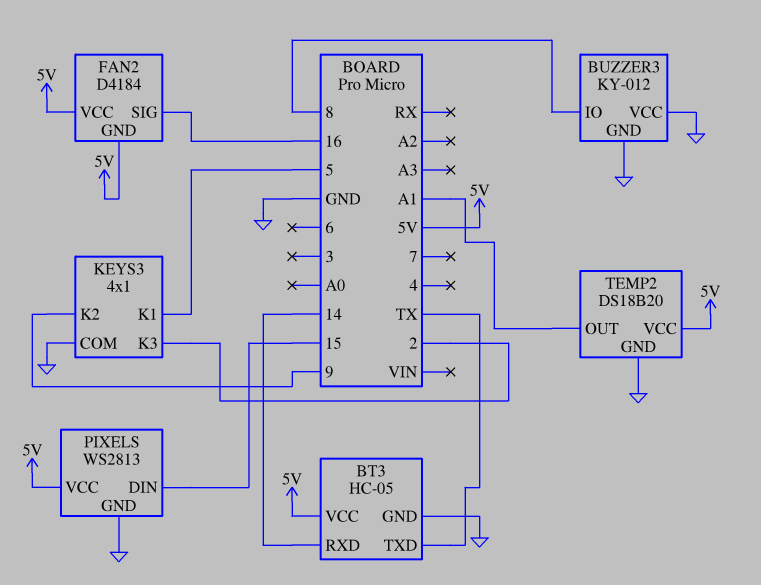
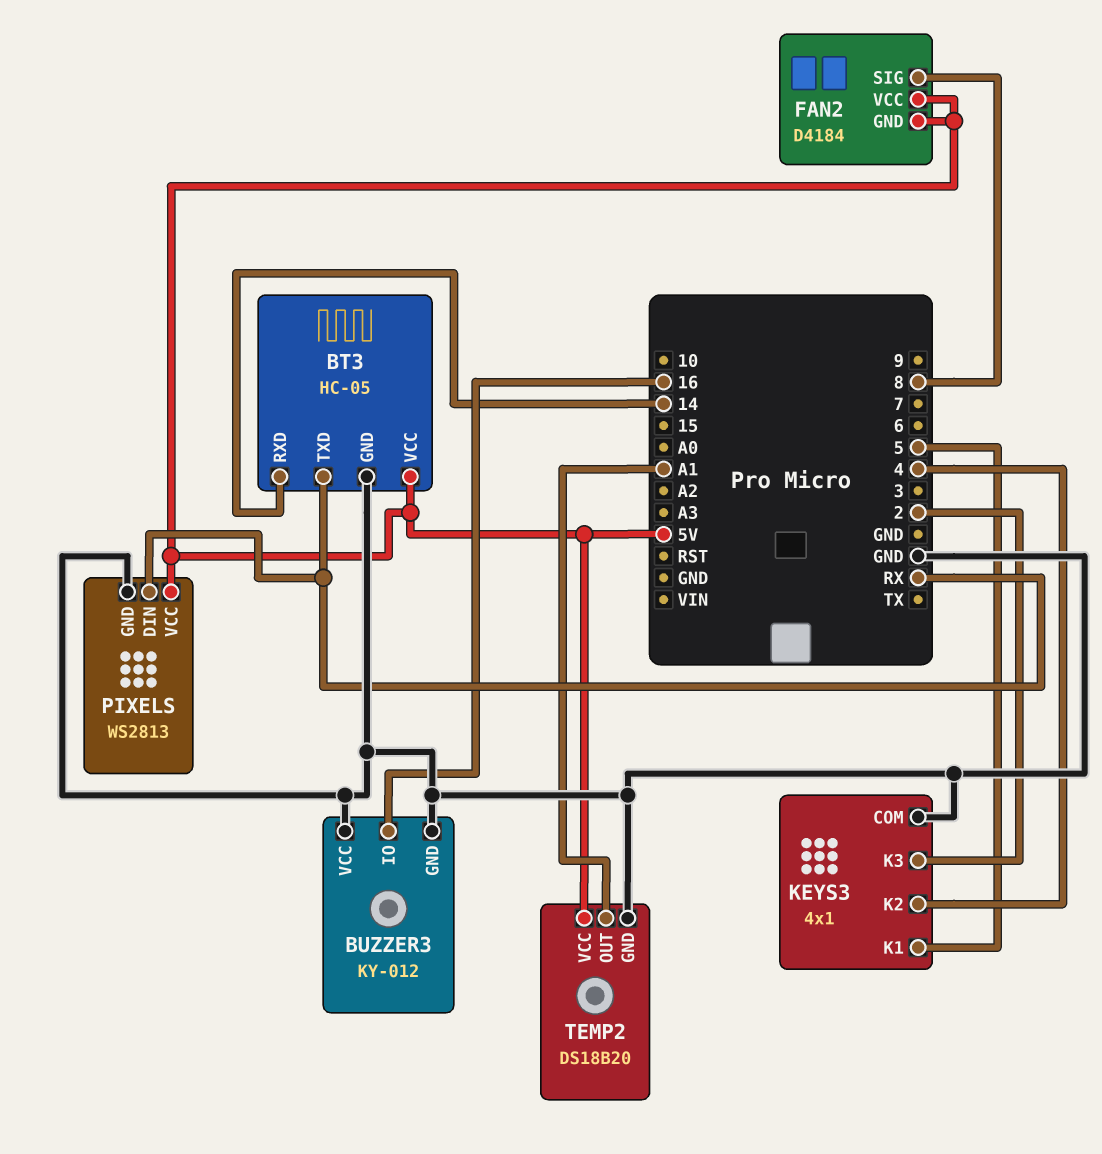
BT3 pin TXD: TX -> RX
BUZZER3 pin IO: 8 -> 16
FAN2 pin SIG: 16 -> 8
KEYS3 pin K2: 9 -> 4
PIXELS pin DIN: 15 -> RX

